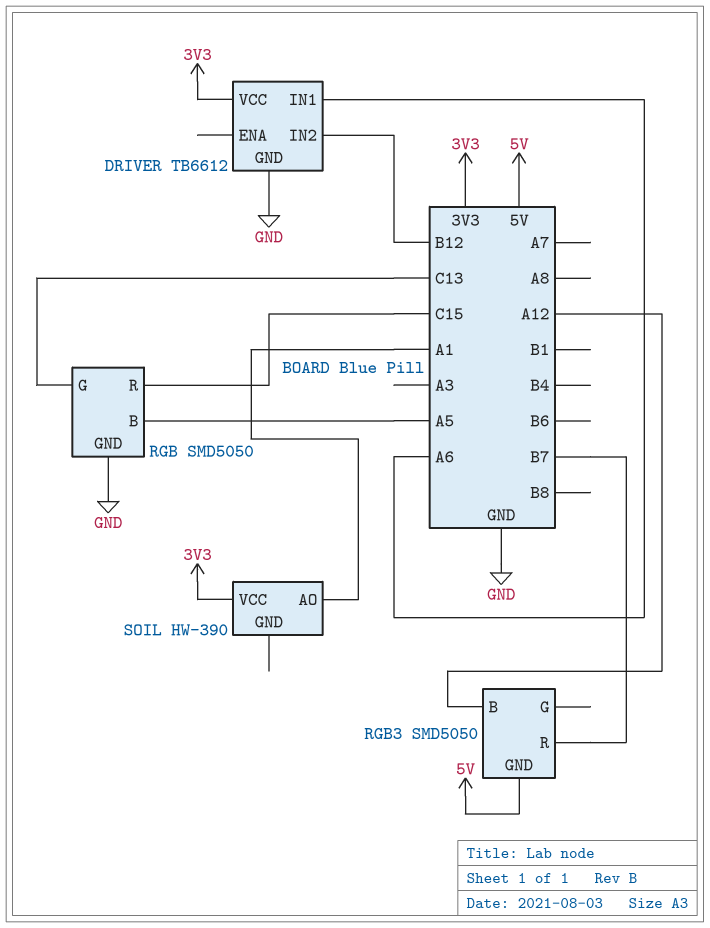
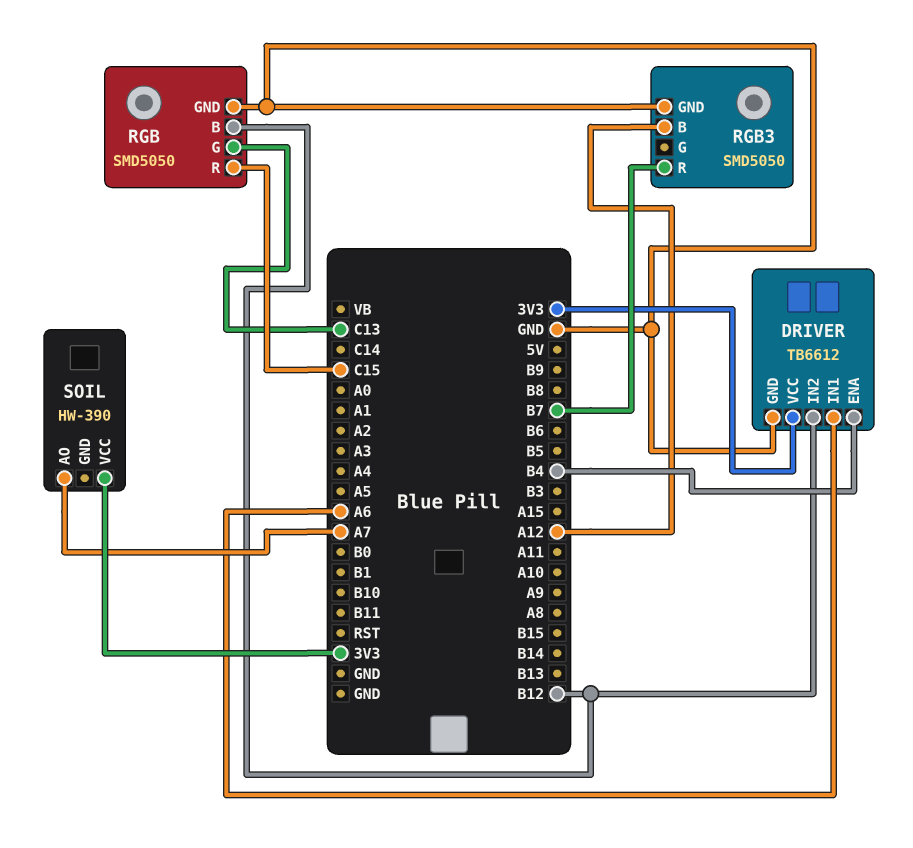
DRIVER pin ENA: none -> B4
RGB pin B: A5 -> B12
RGB3 pin GND: 5V -> GND
SOIL pin AO: A1 -> A7

